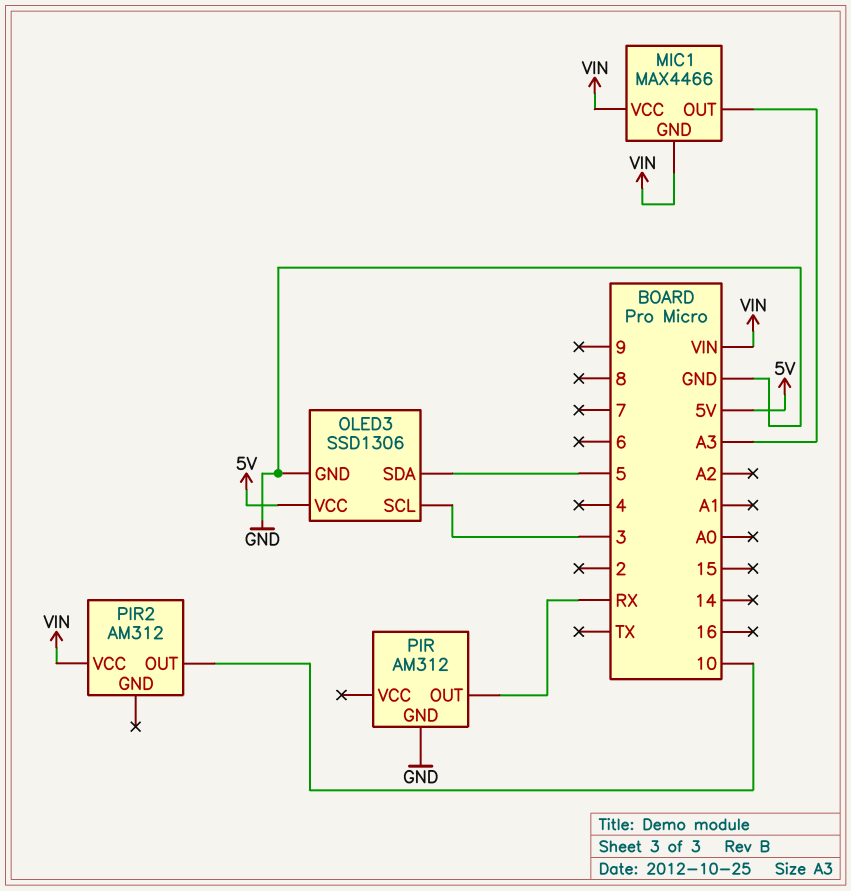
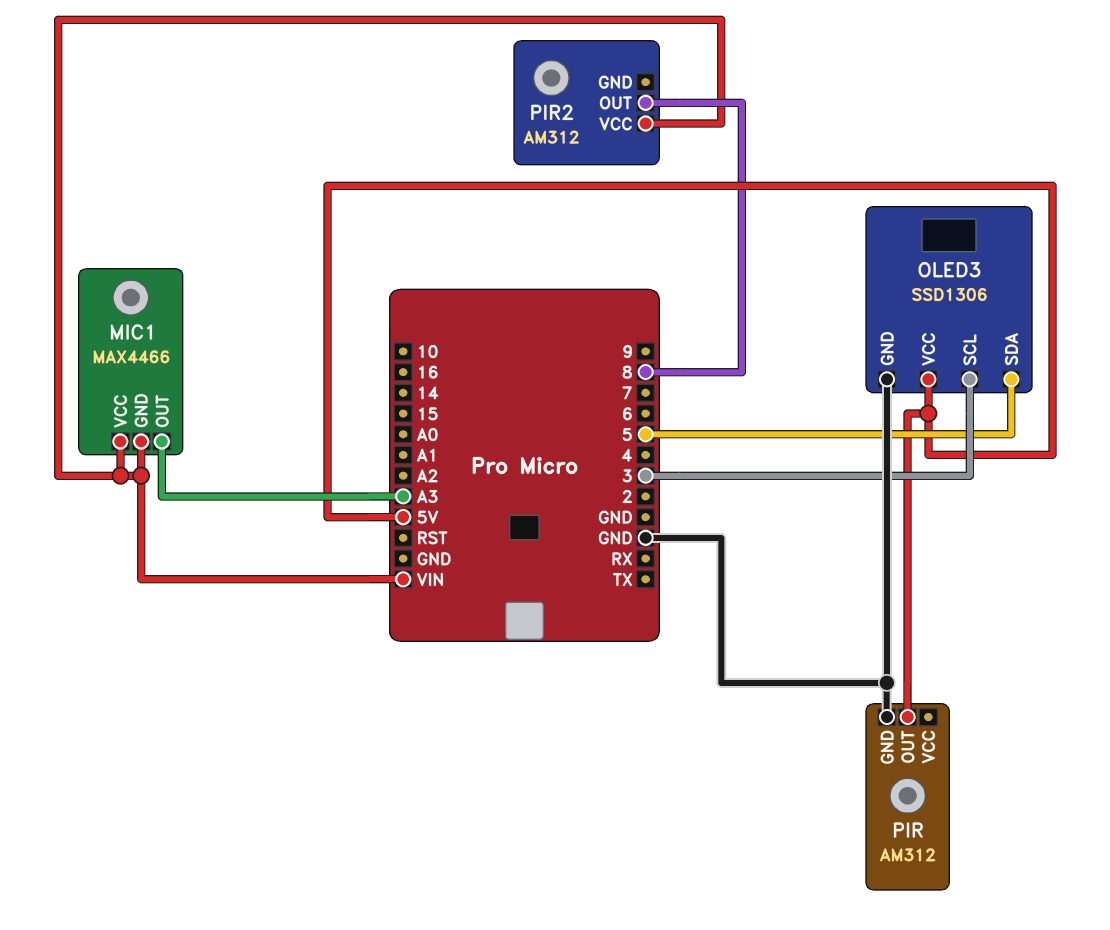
PIR pin OUT: RX -> 5V
PIR2 pin OUT: 10 -> 8

